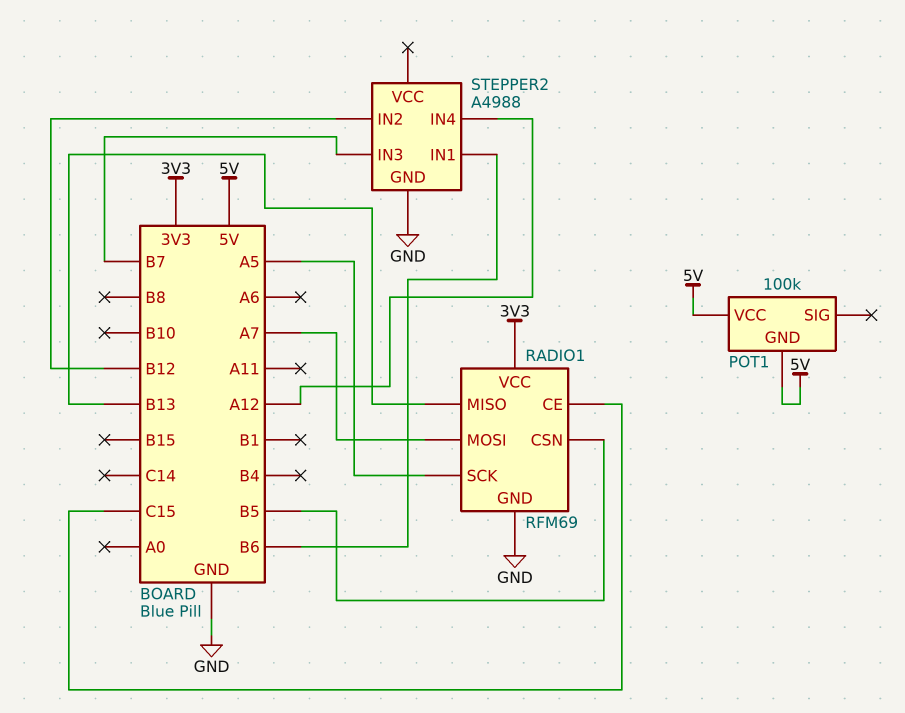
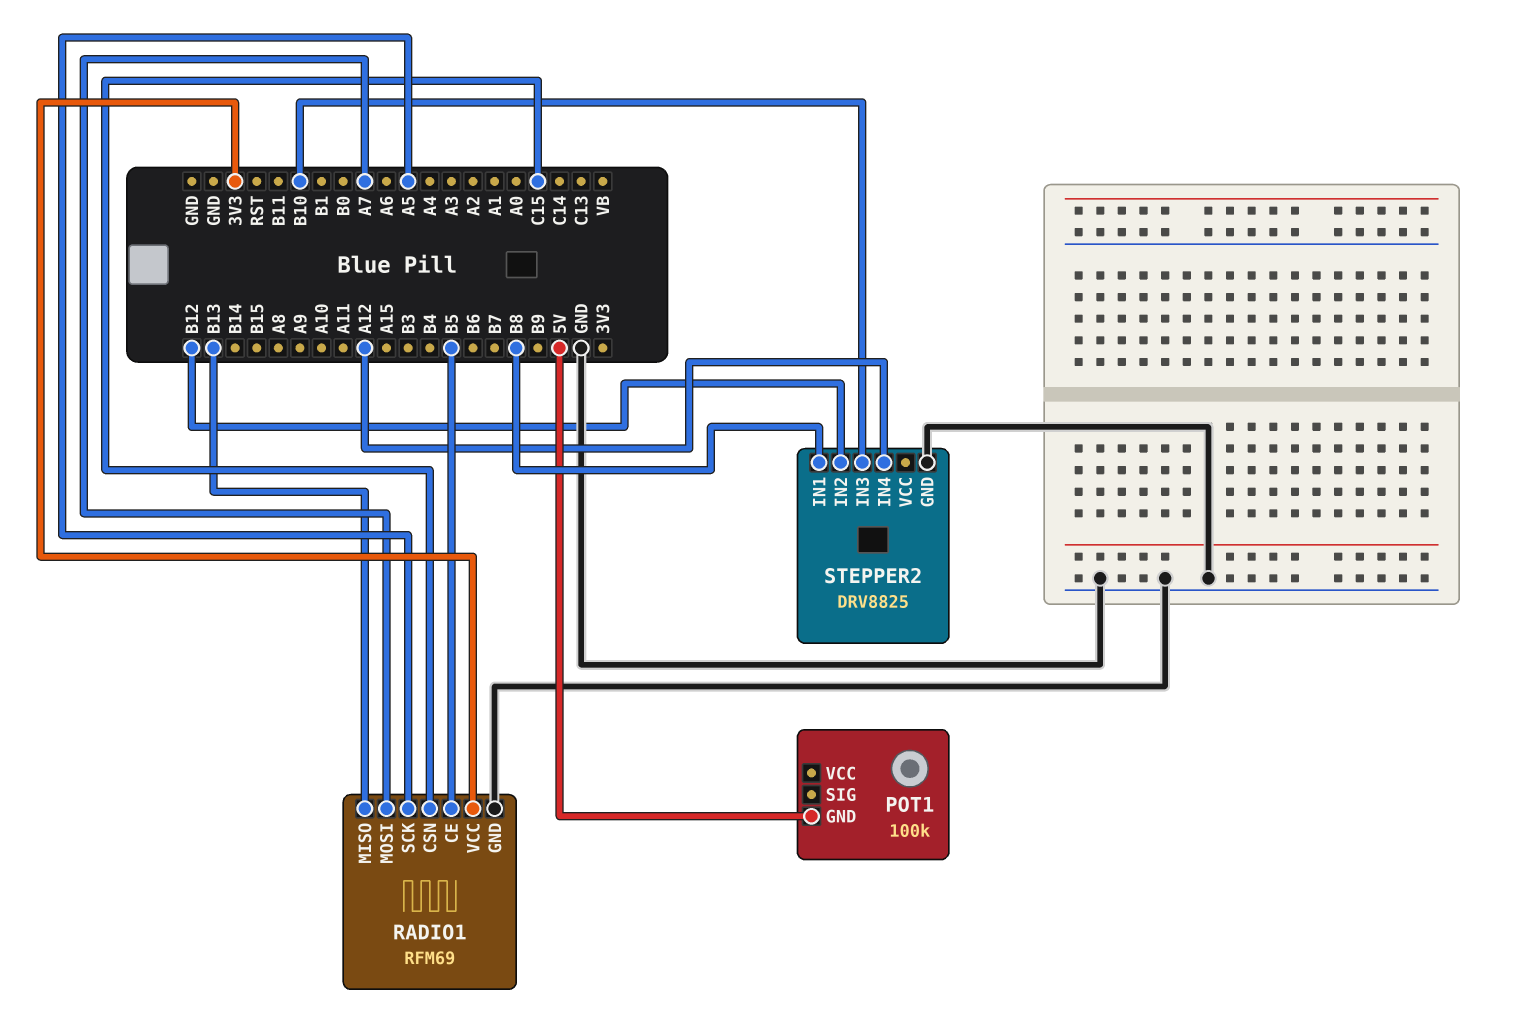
POT1 pin VCC: 5V -> none
RADIO1 pin CE: C15 -> B5
RADIO1 pin CSN: B5 -> C15
STEPPER2: A4988 -> DRV8825
STEPPER2 pin IN1: B6 -> B8
STEPPER2 pin IN3: B7 -> B10

